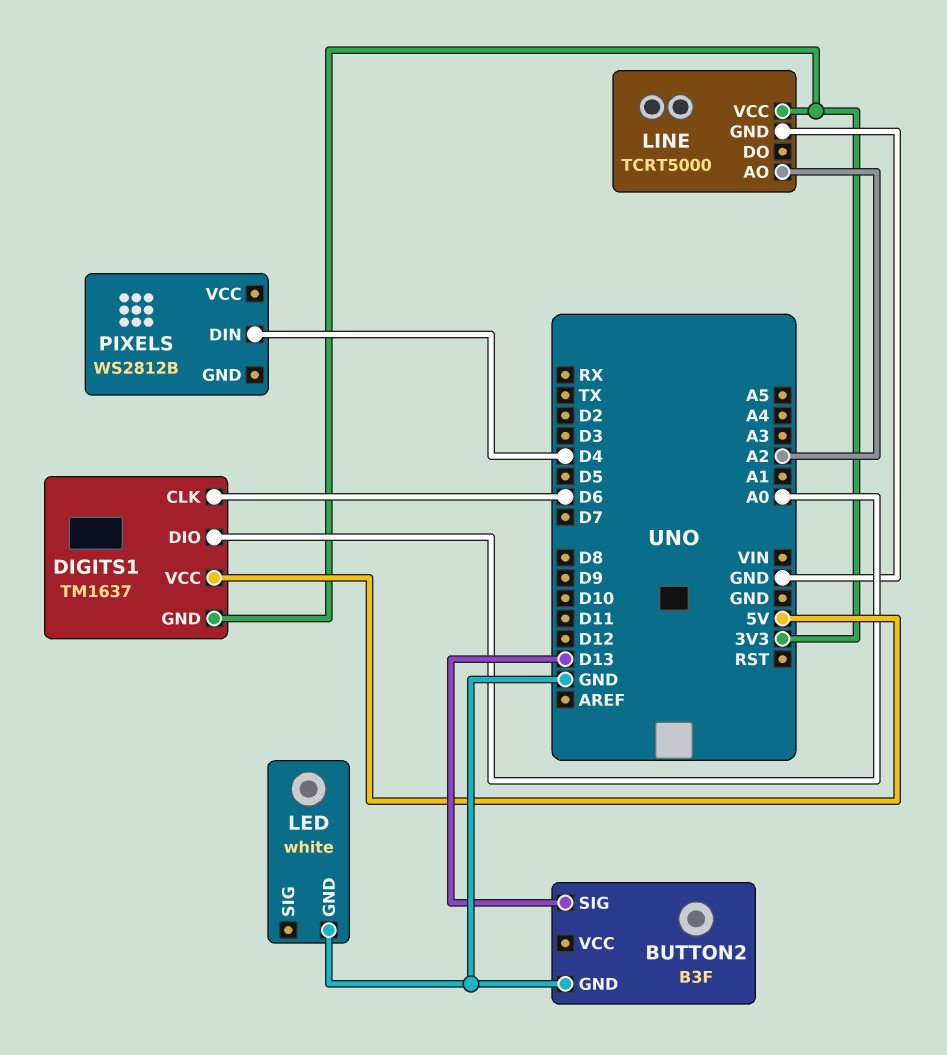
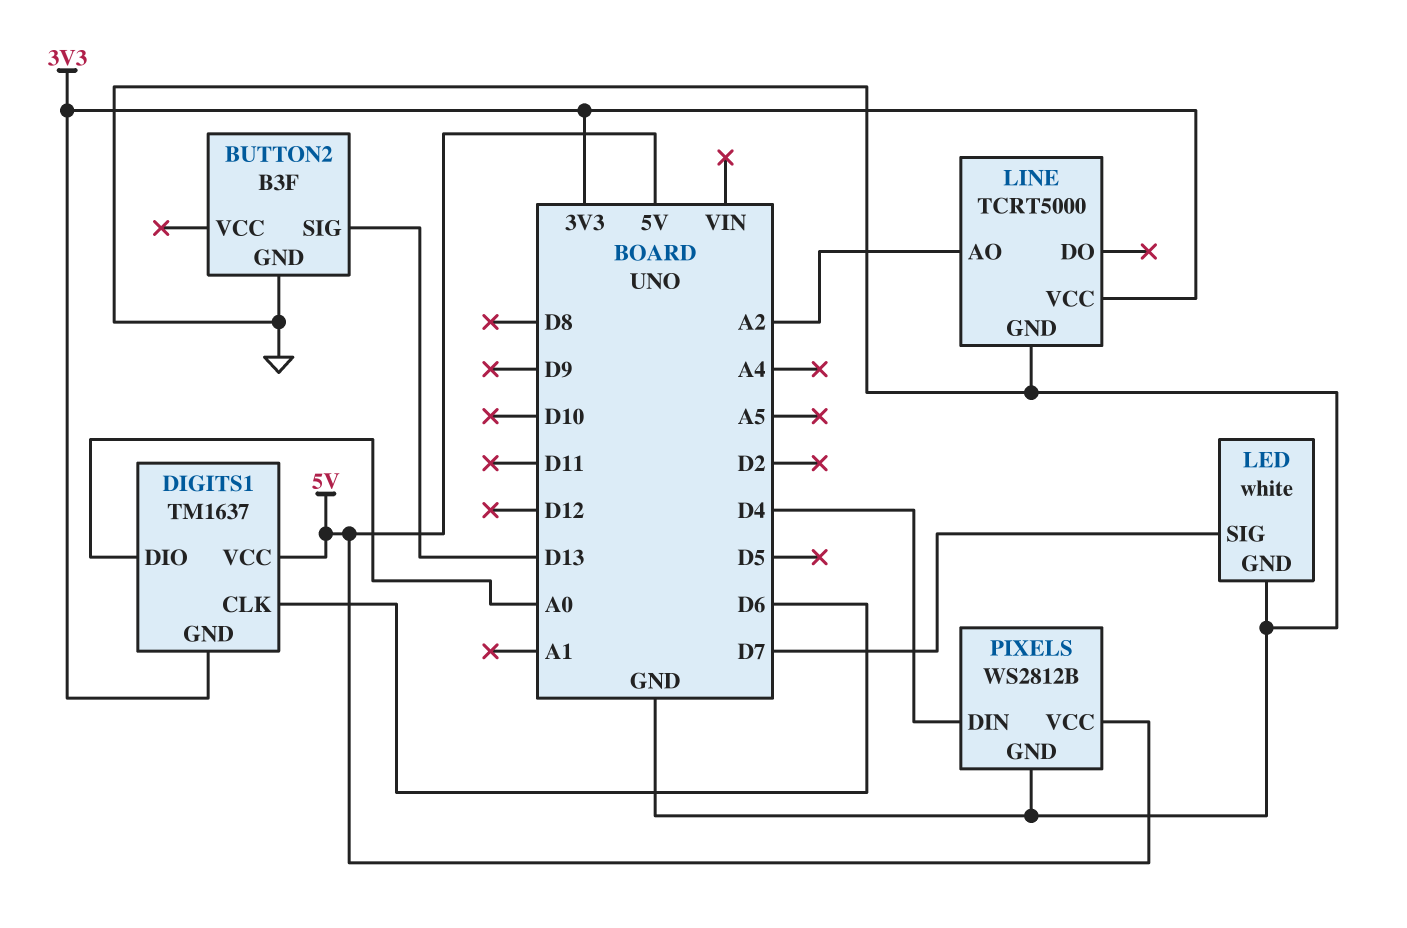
LED pin SIG: none -> D7
PIXELS pin GND: none -> GND
PIXELS pin VCC: none -> 5V

